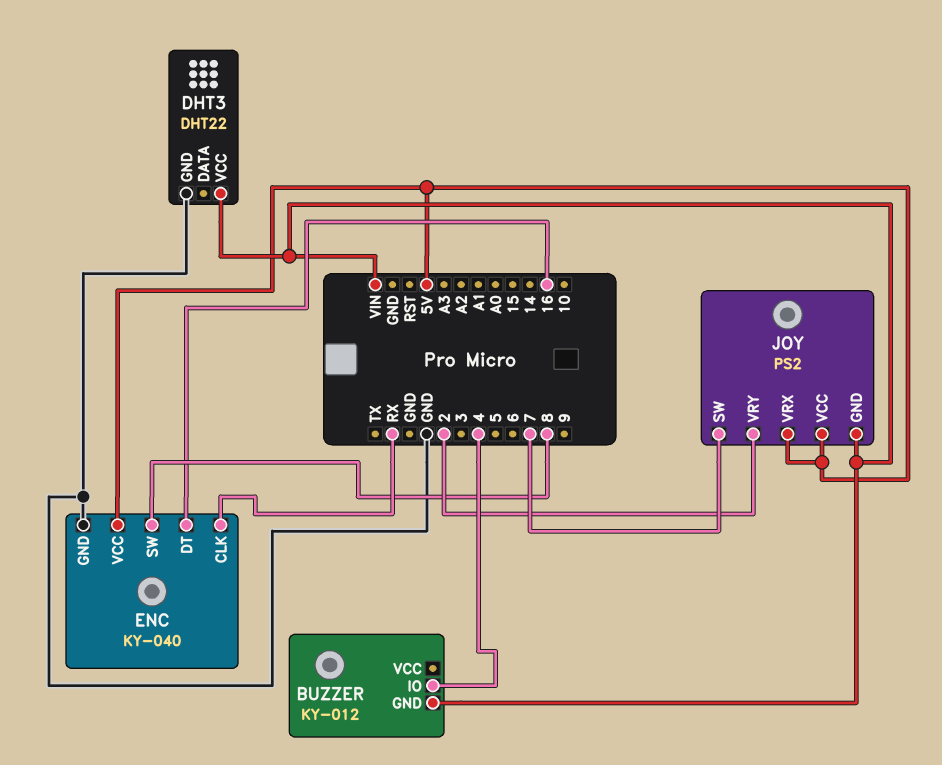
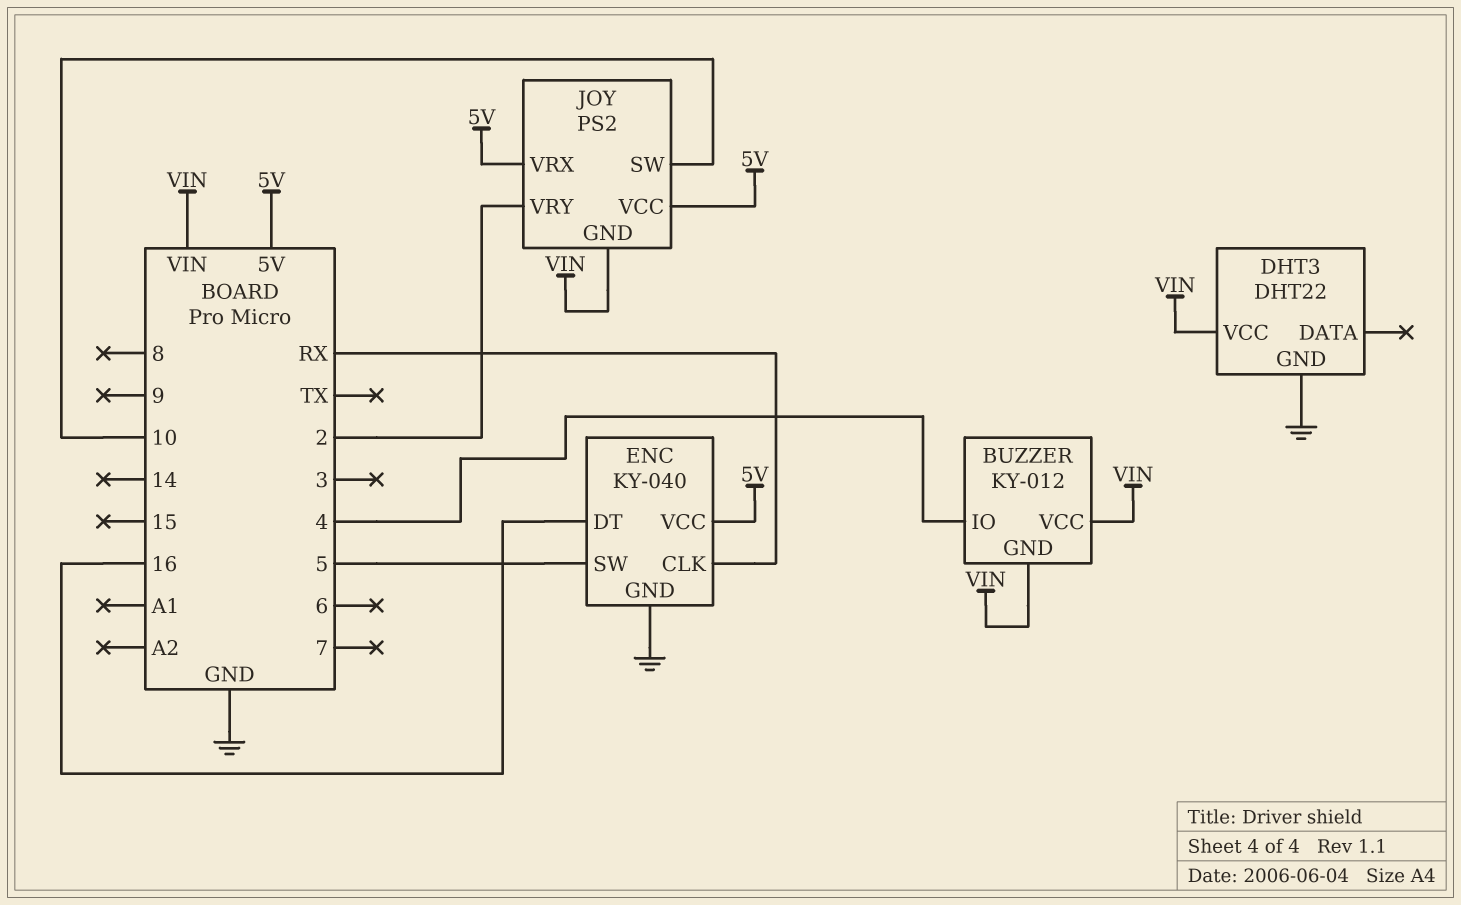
BUZZER pin VCC: none -> VIN
ENC pin SW: 8 -> 5
JOY pin SW: 7 -> 10

